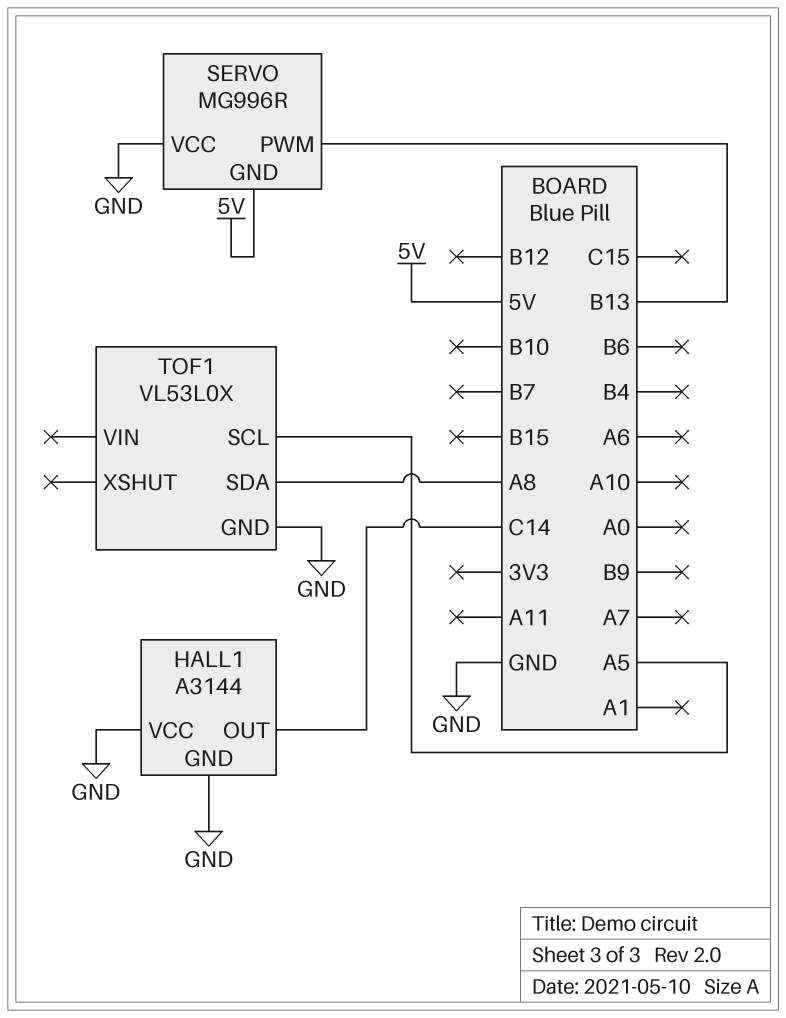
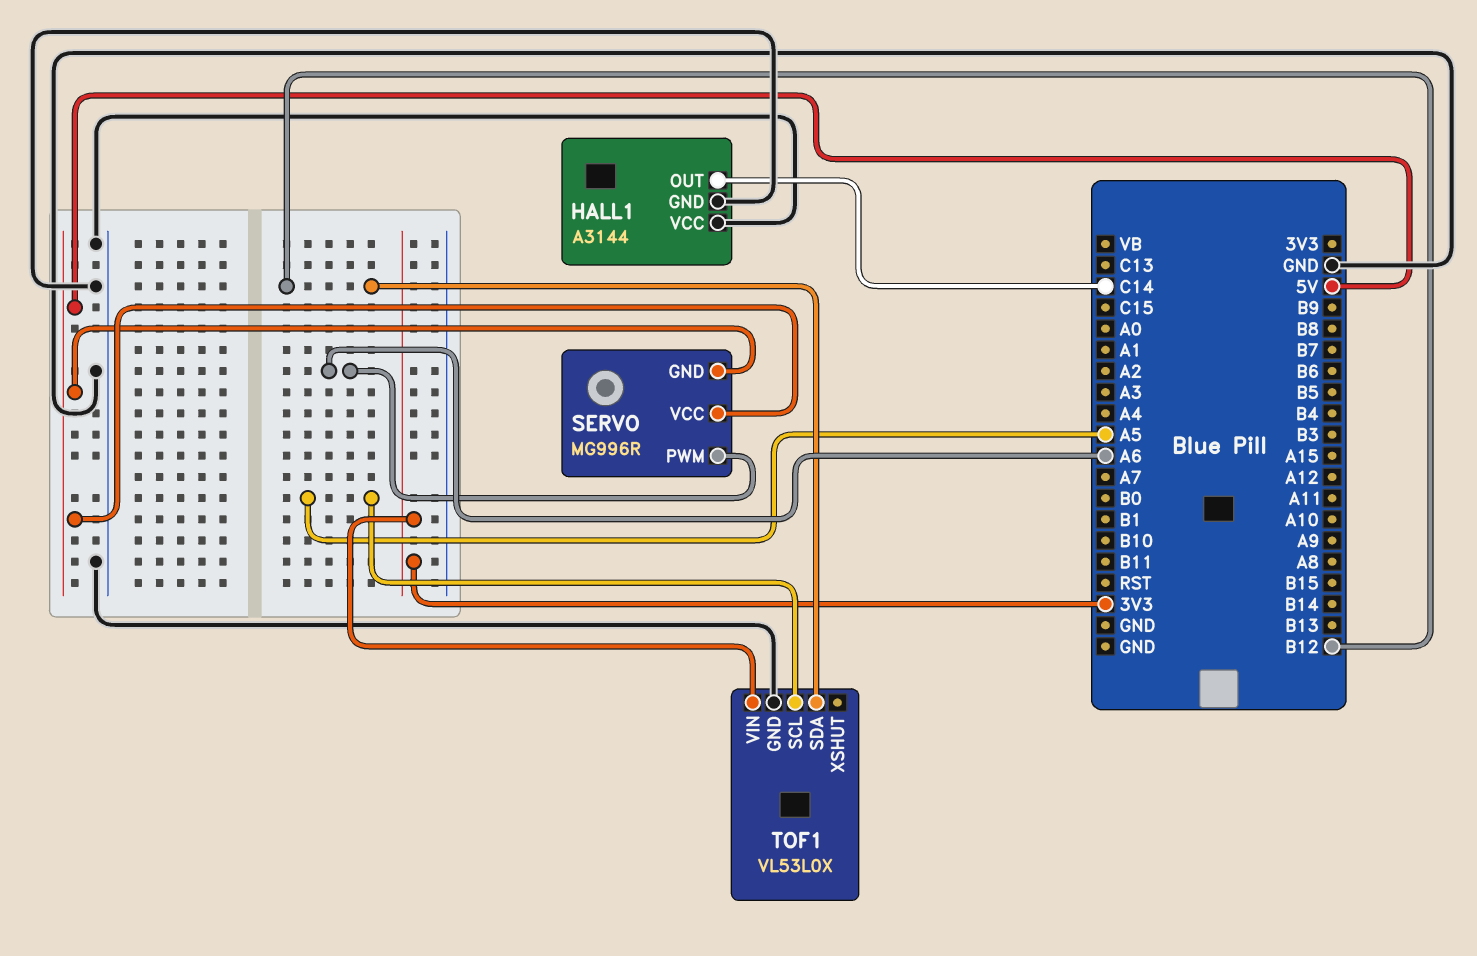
SERVO pin PWM: B13 -> A6
SERVO pin VCC: GND -> 5V
TOF1 pin SDA: A8 -> B12
TOF1 pin VIN: none -> 3V3

